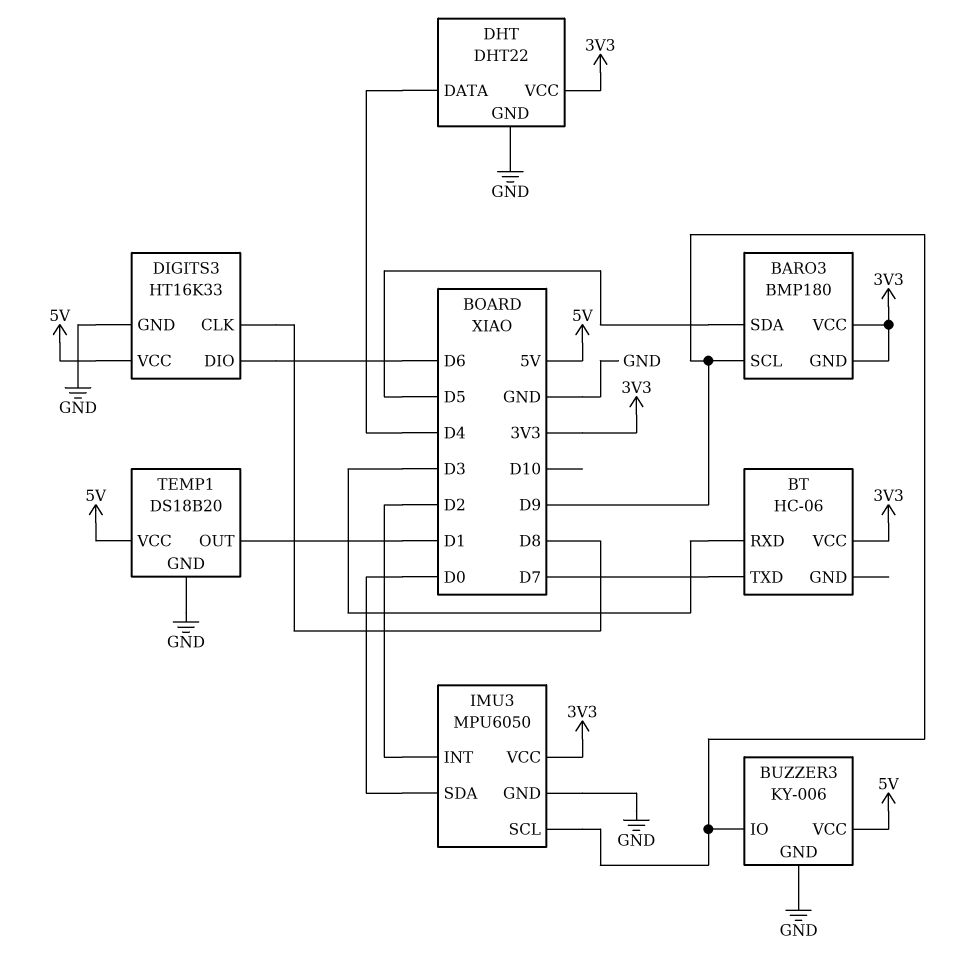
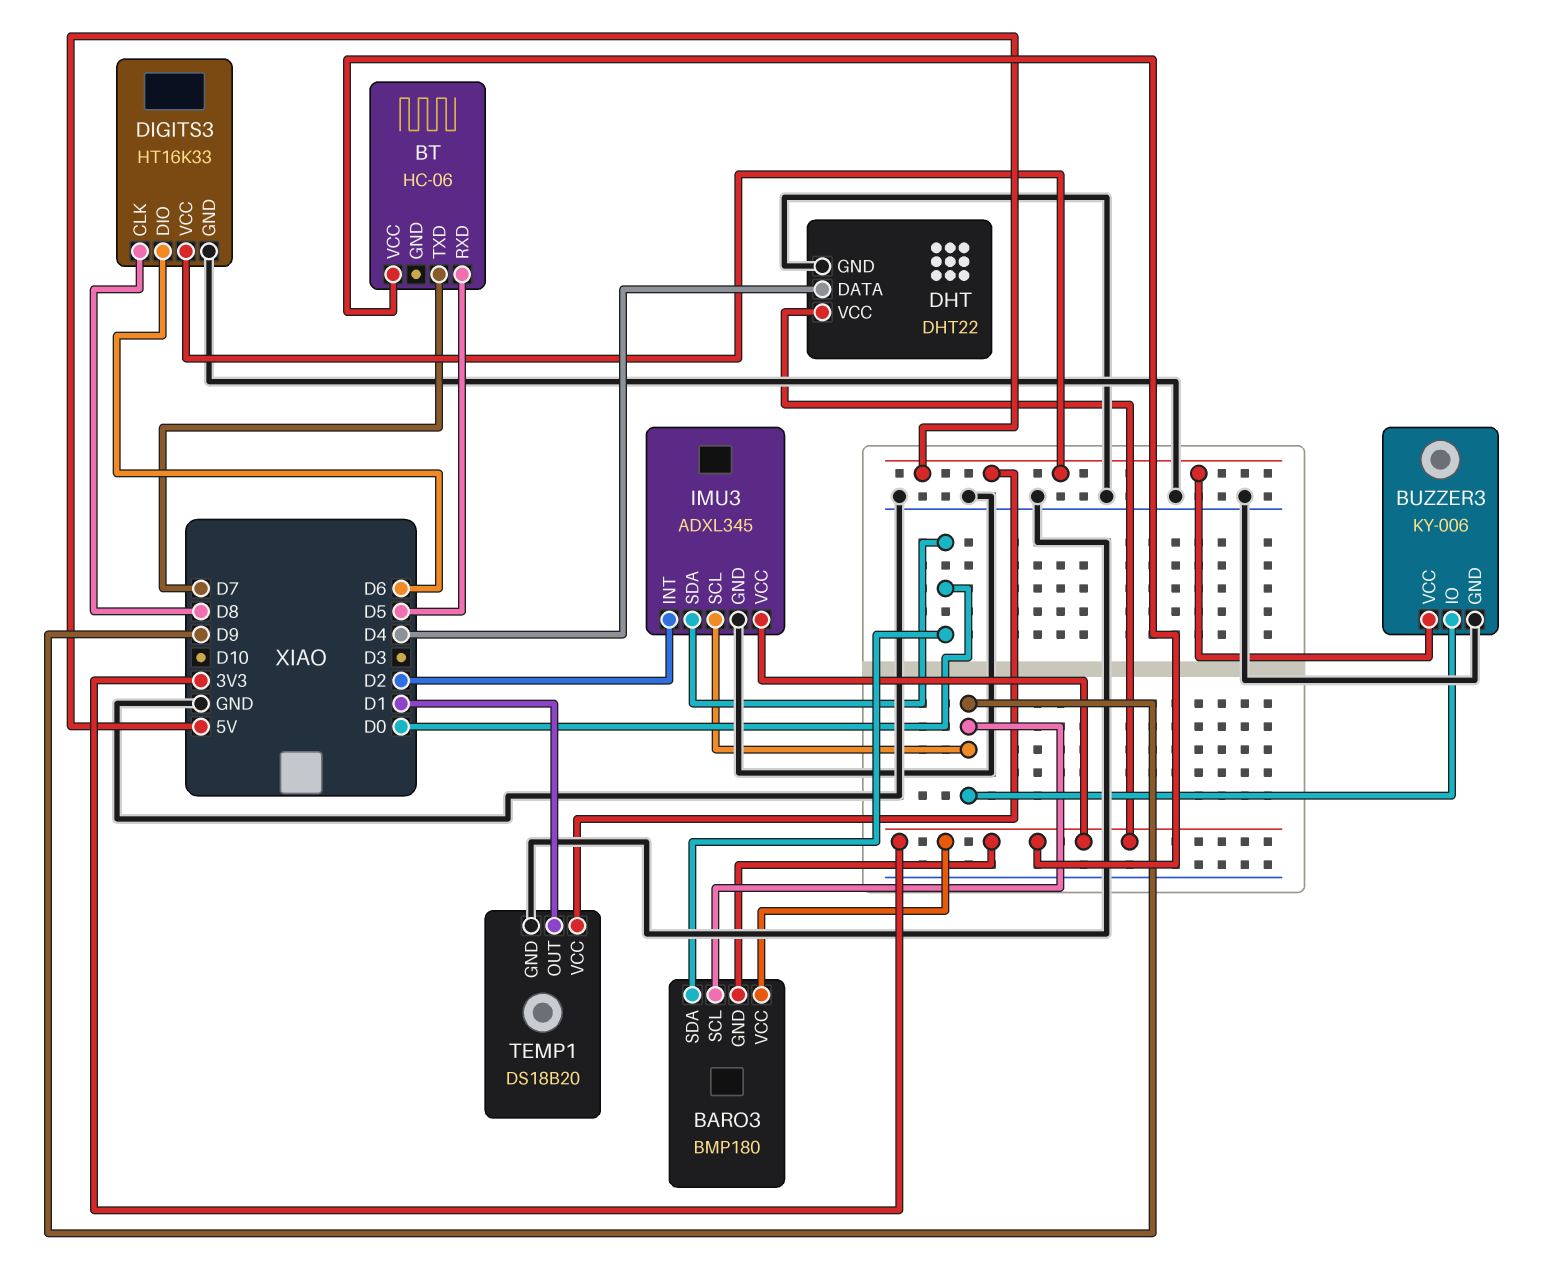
BARO3 pin SDA: D5 -> D0
BT pin RXD: D3 -> D5
IMU3: MPU6050 -> ADXL345

